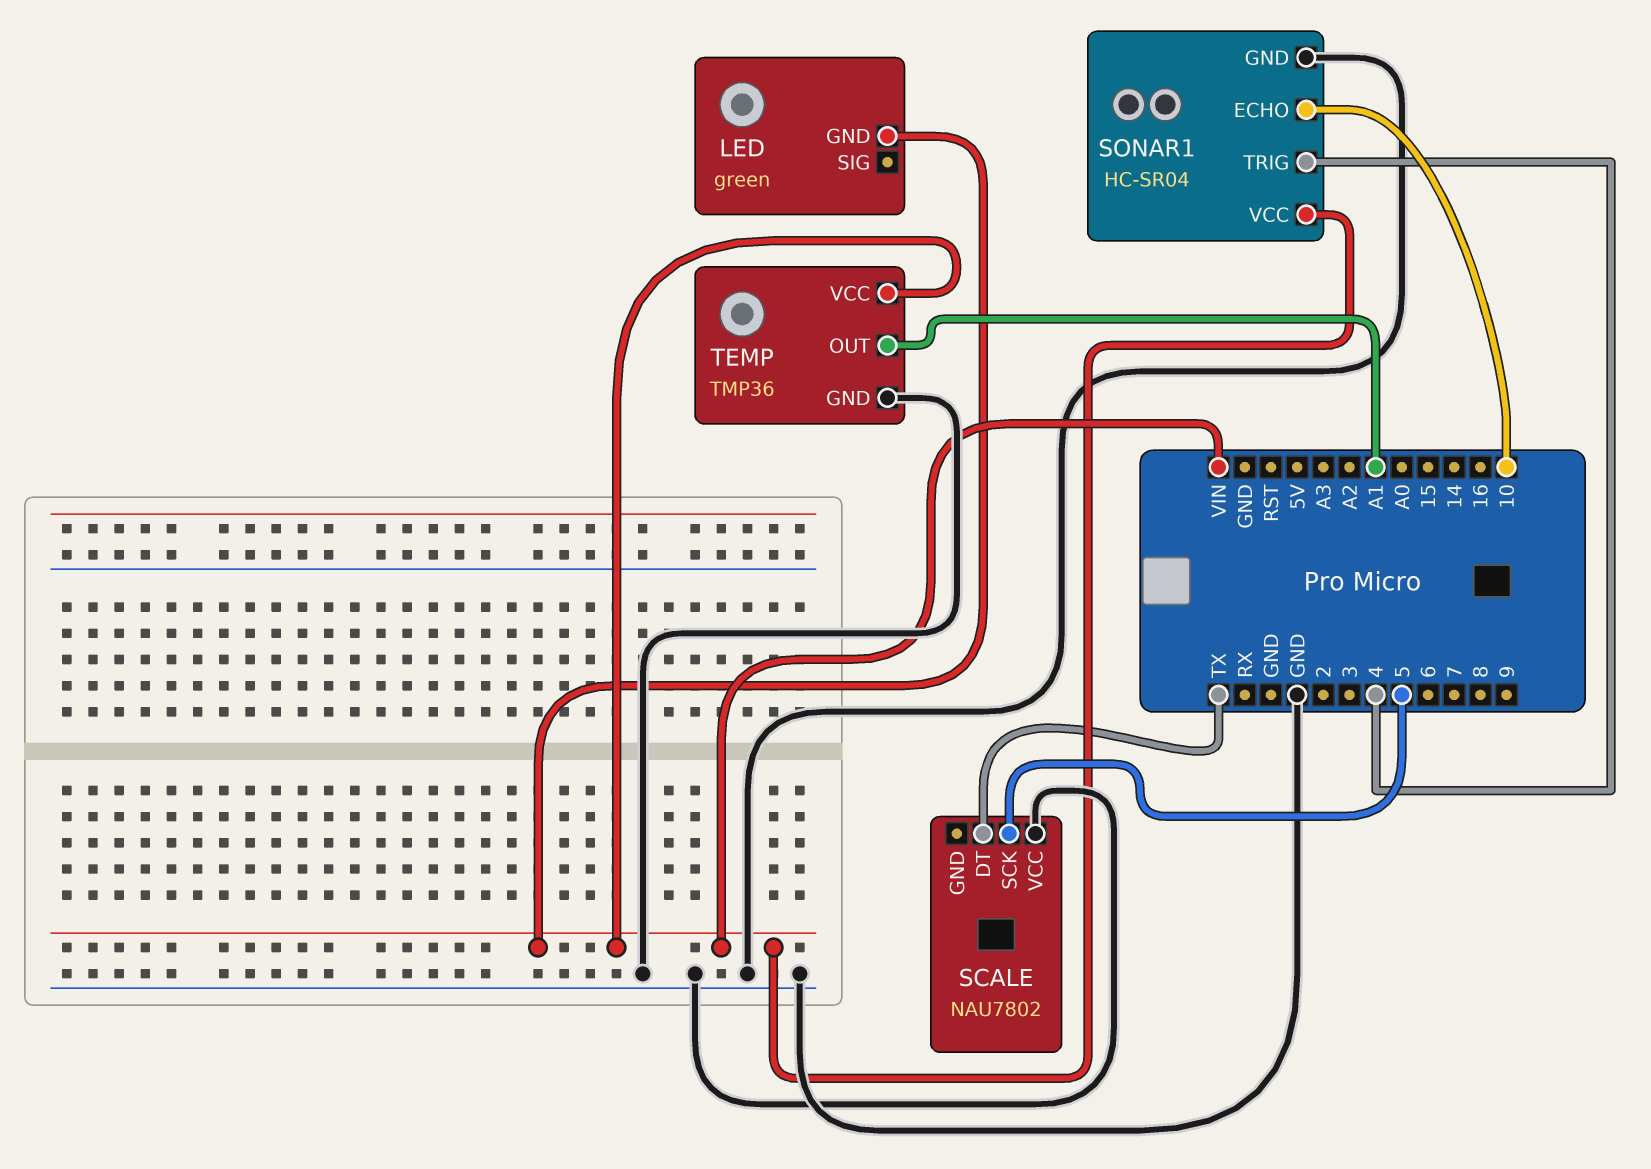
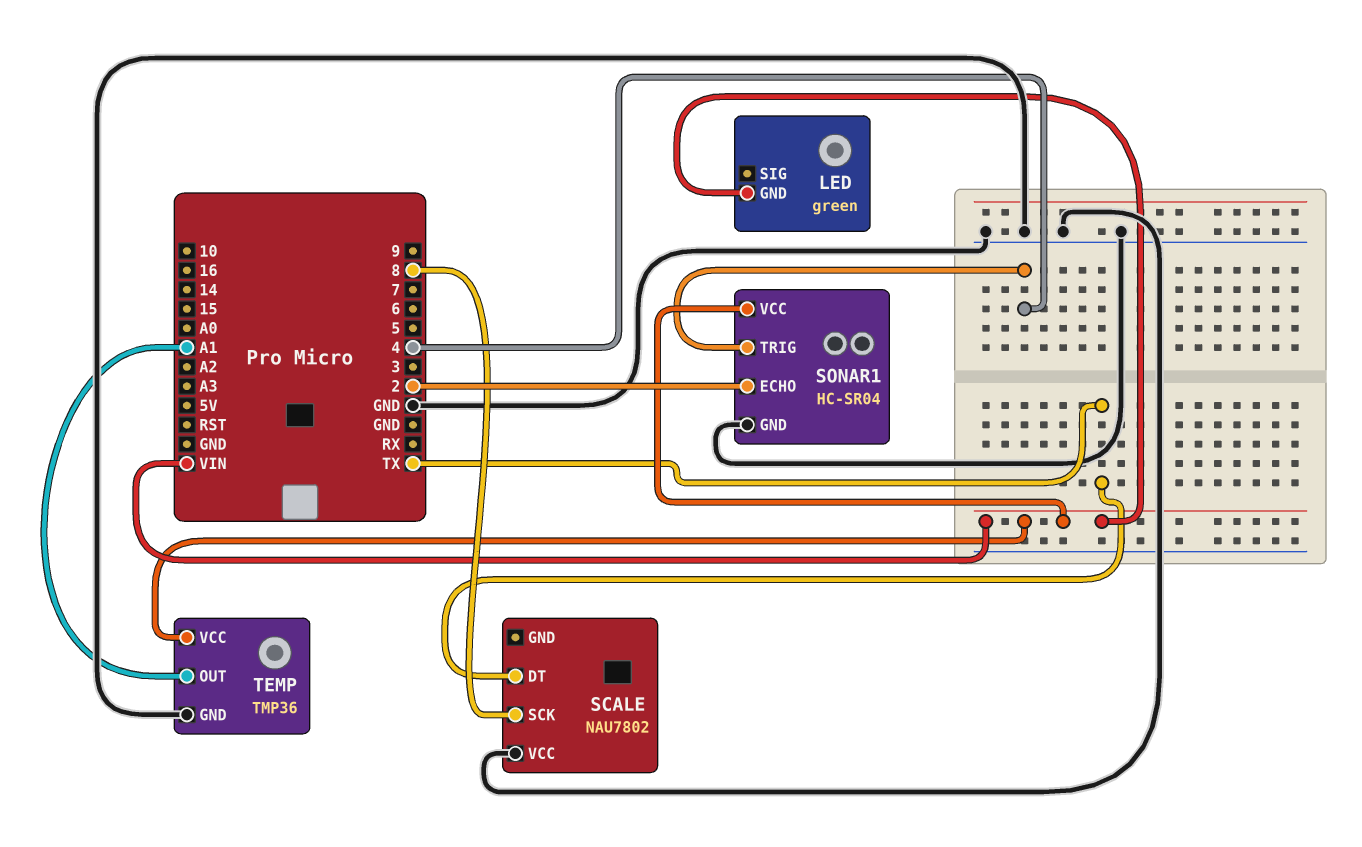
SCALE pin SCK: 5 -> 8
SONAR1 pin ECHO: 10 -> 2

